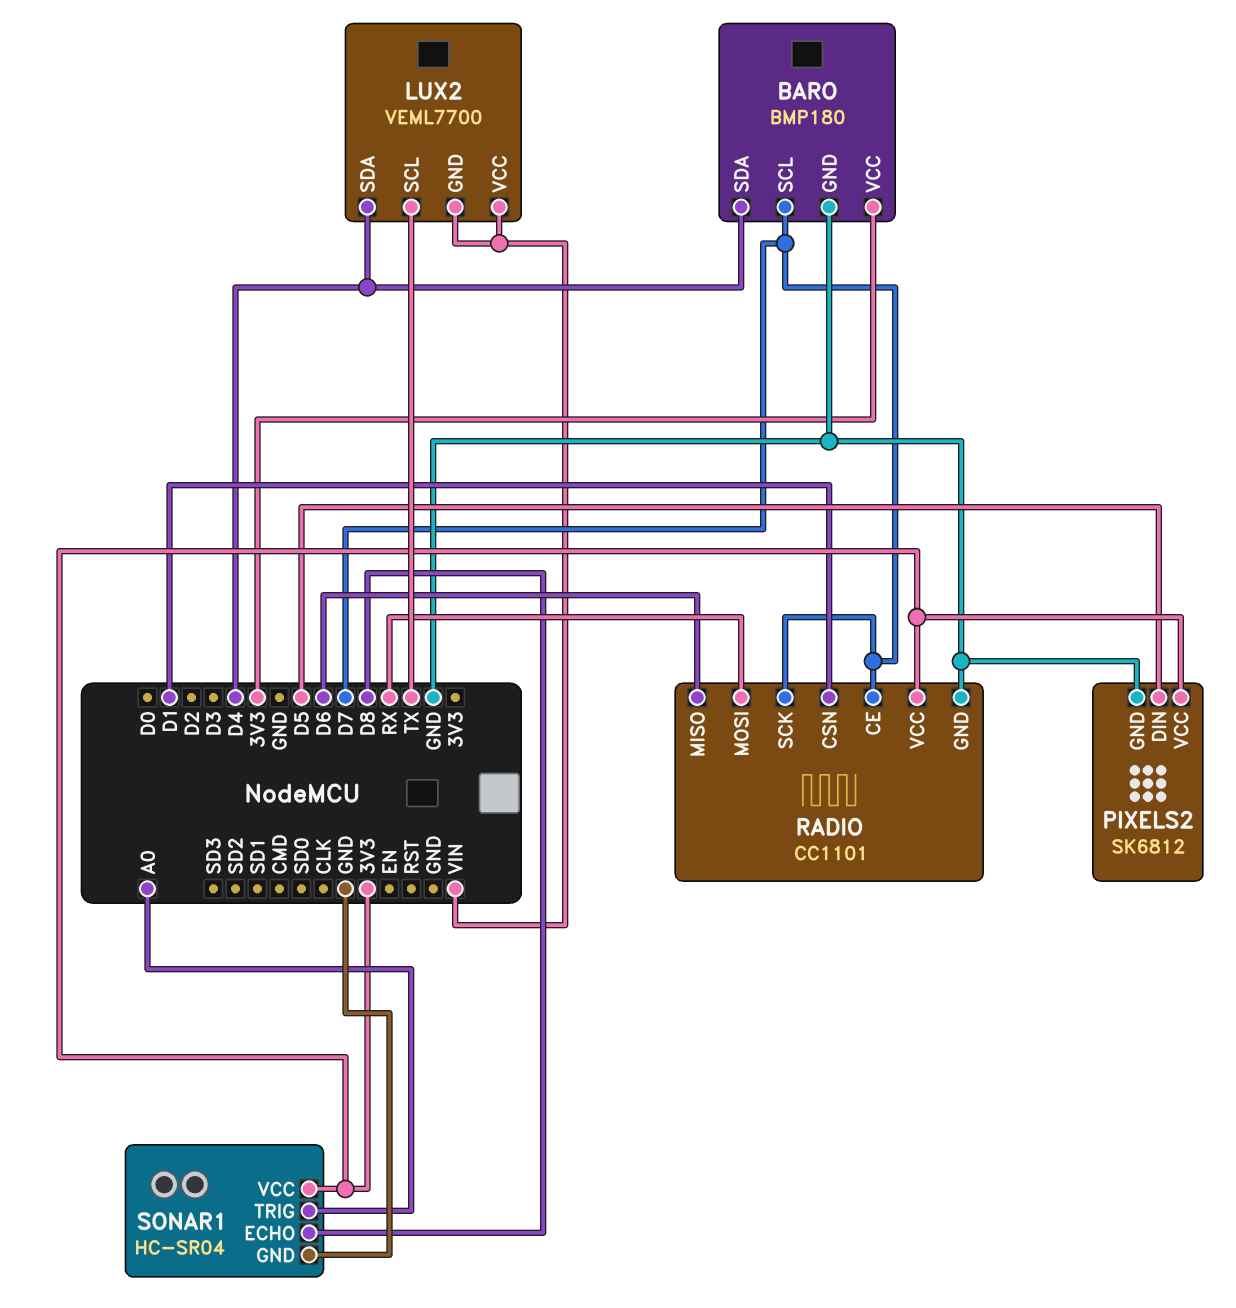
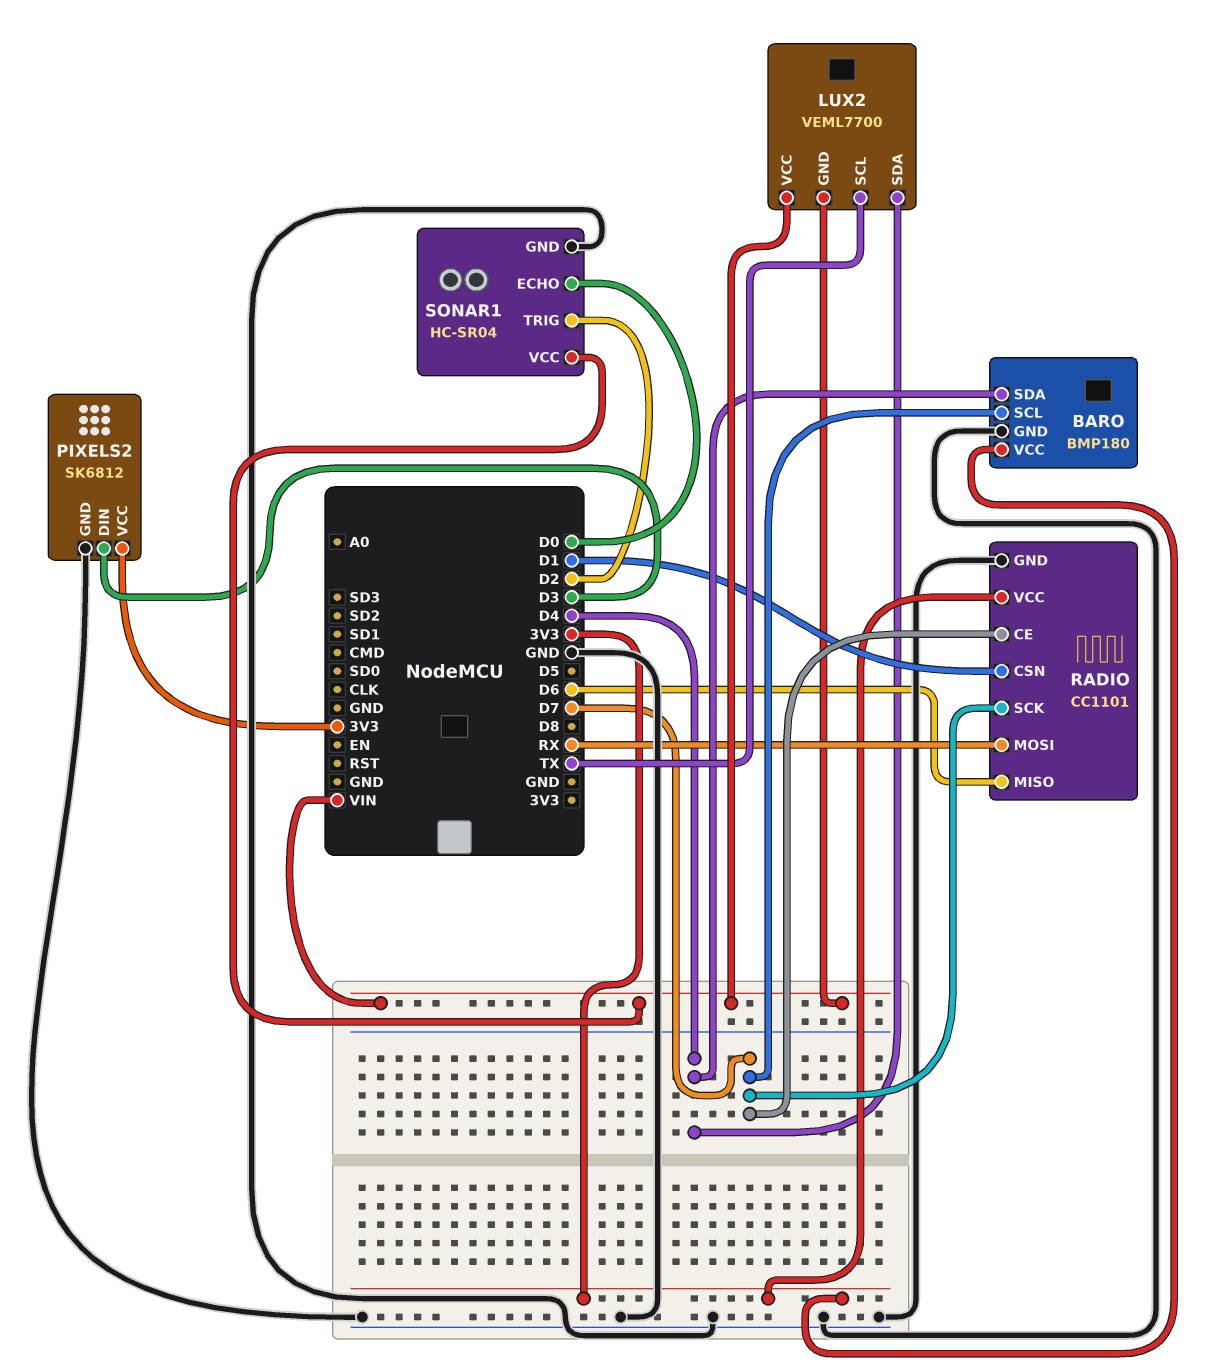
PIXELS2 pin DIN: D5 -> D3
SONAR1 pin ECHO: D8 -> D0
SONAR1 pin TRIG: A0 -> D2
SONAR1 pin VCC: 3V3 -> VIN

